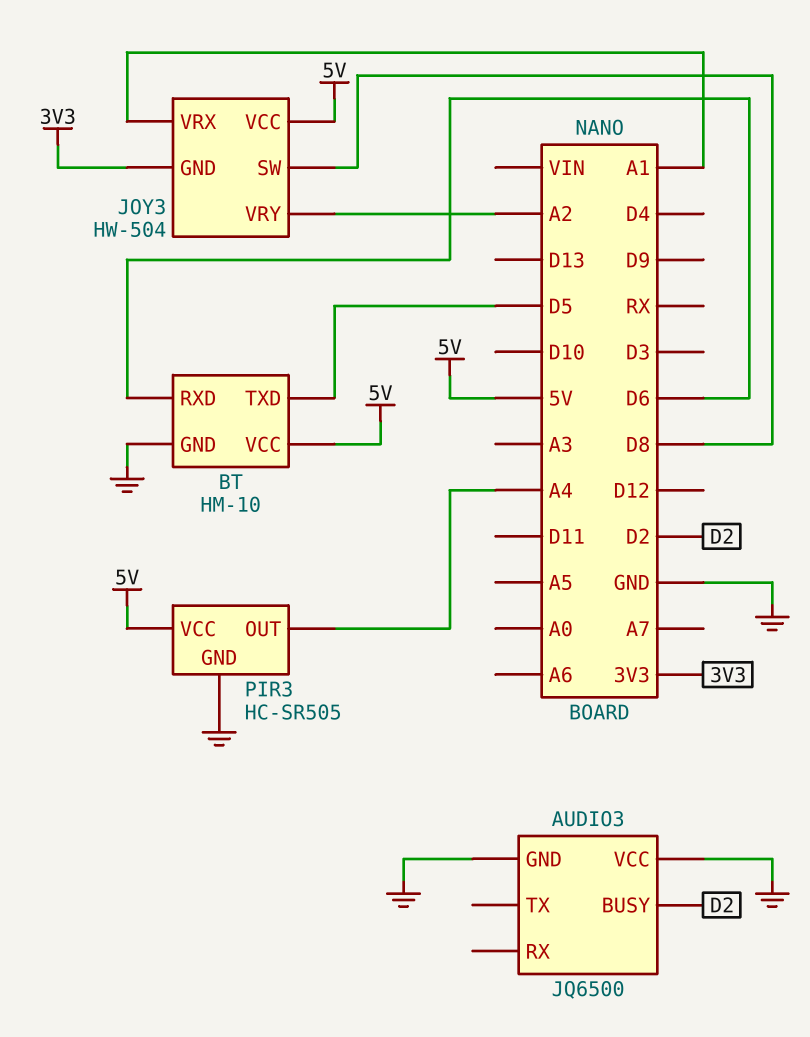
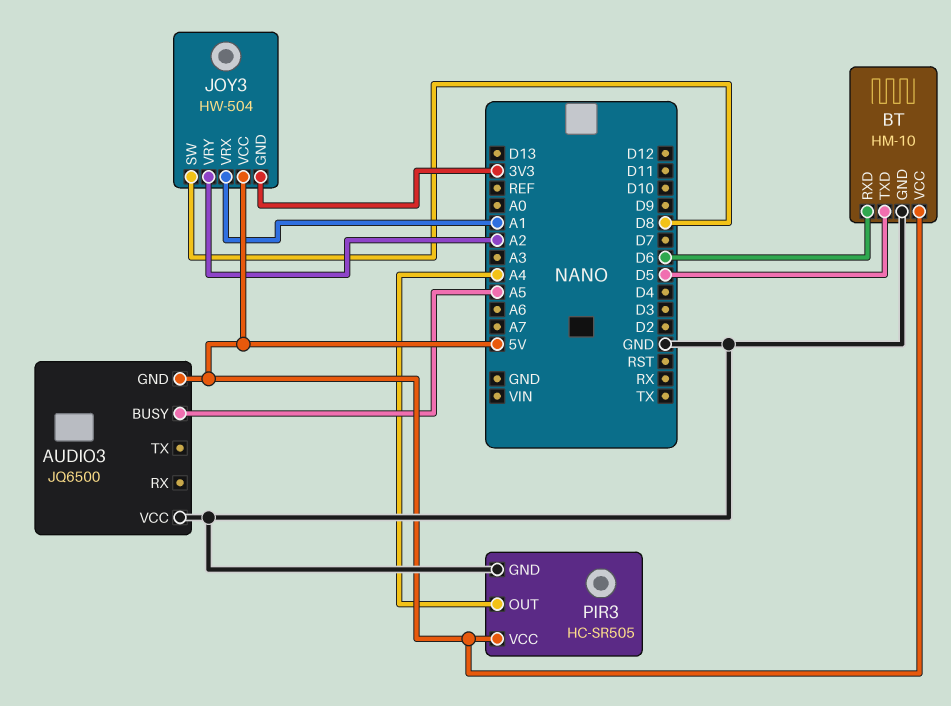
AUDIO3 pin BUSY: D2 -> A5
AUDIO3 pin GND: GND -> 5V

